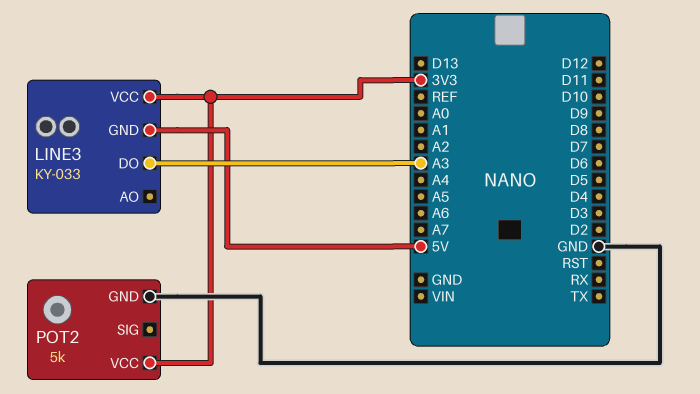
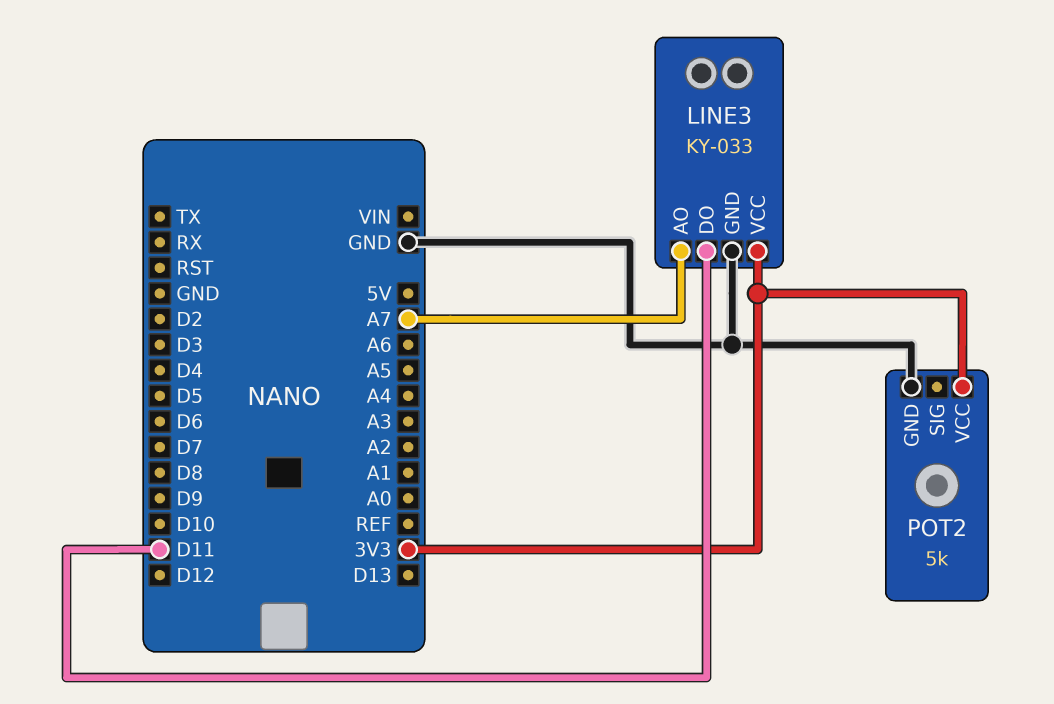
LINE3 pin AO: none -> A7
LINE3 pin DO: A3 -> D11
LINE3 pin GND: 5V -> GND

